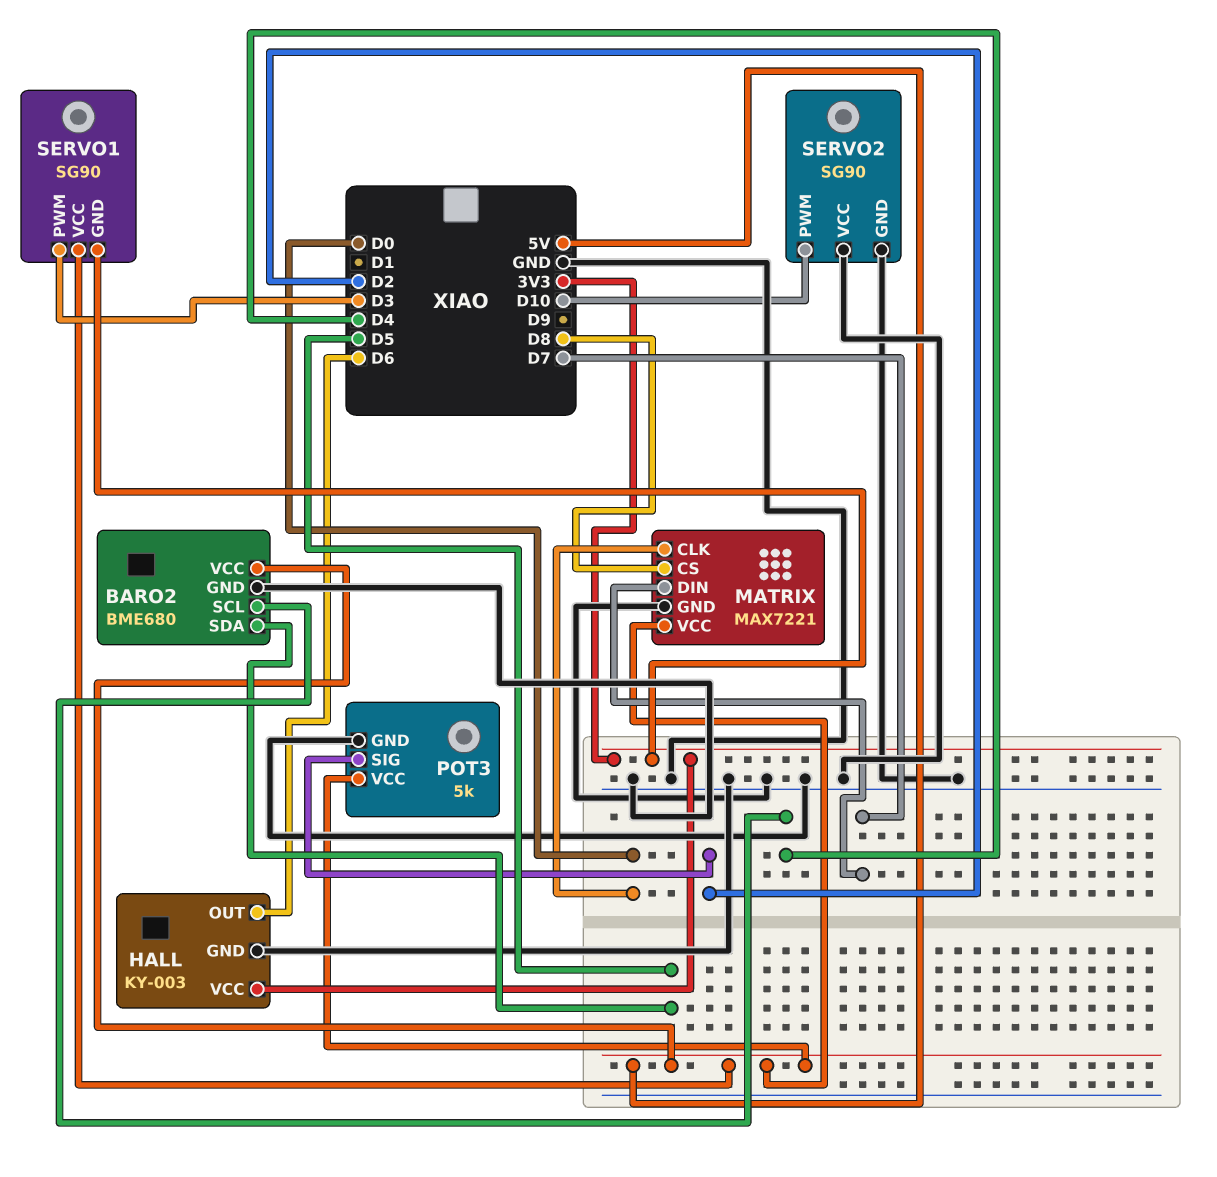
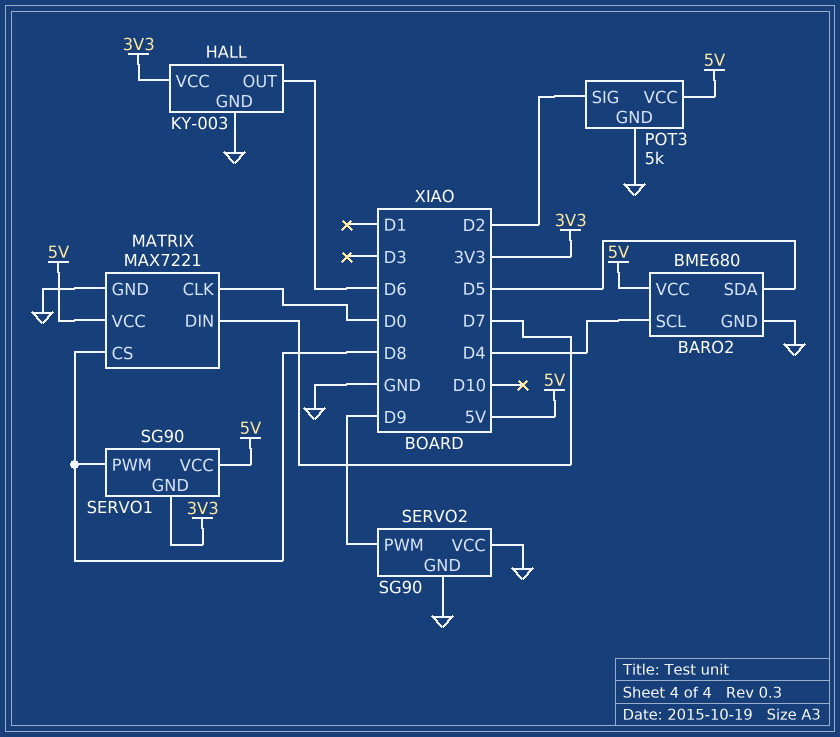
SERVO1 pin PWM: D3 -> D8
SERVO2 pin PWM: D10 -> D9

